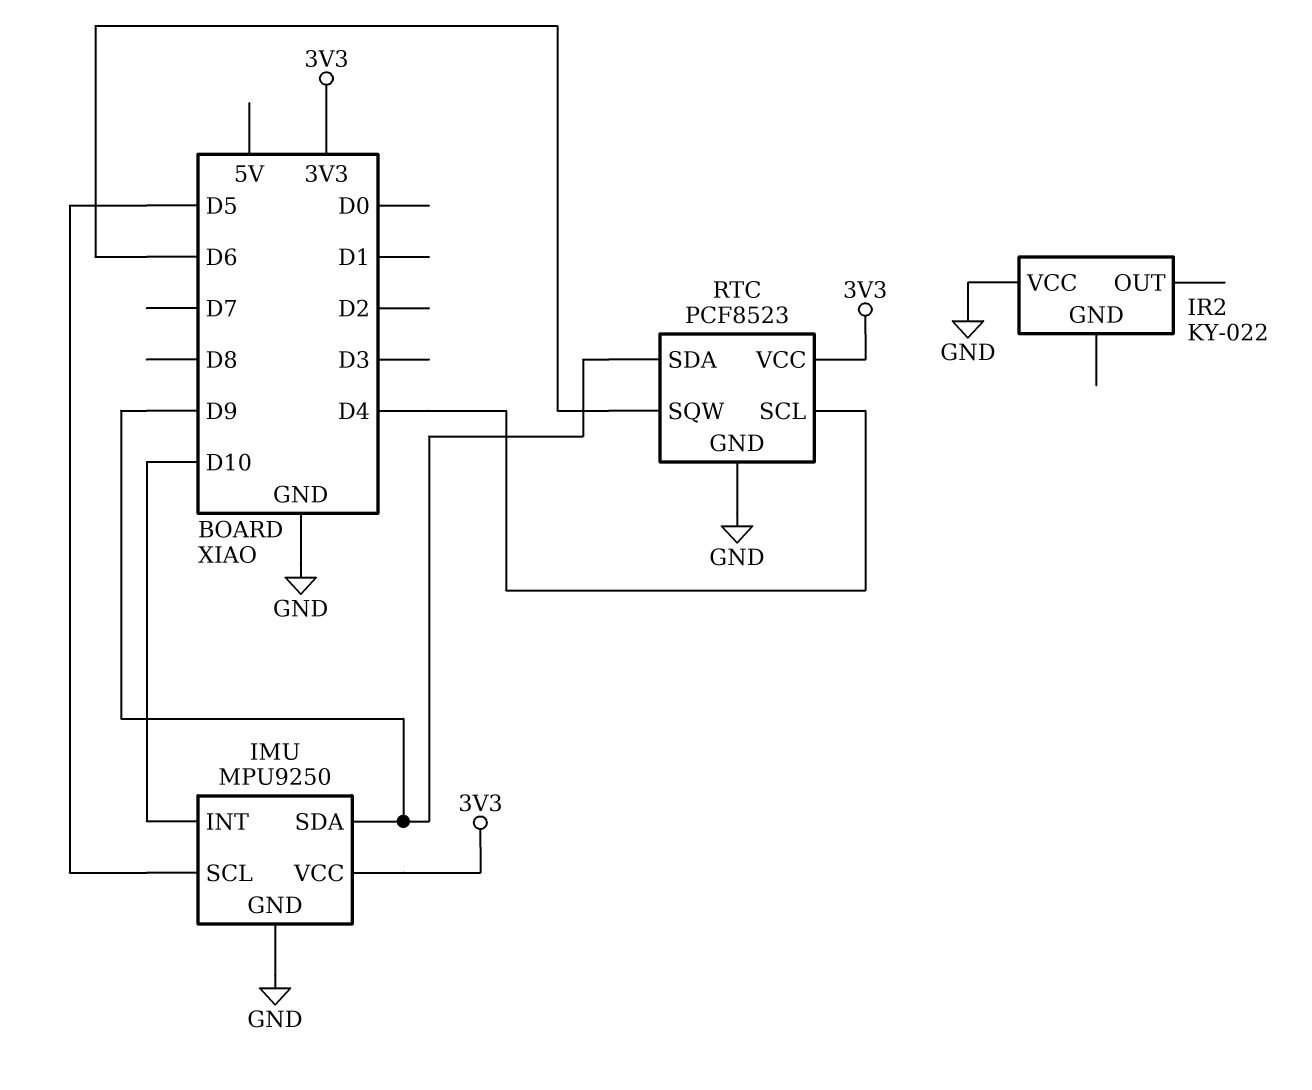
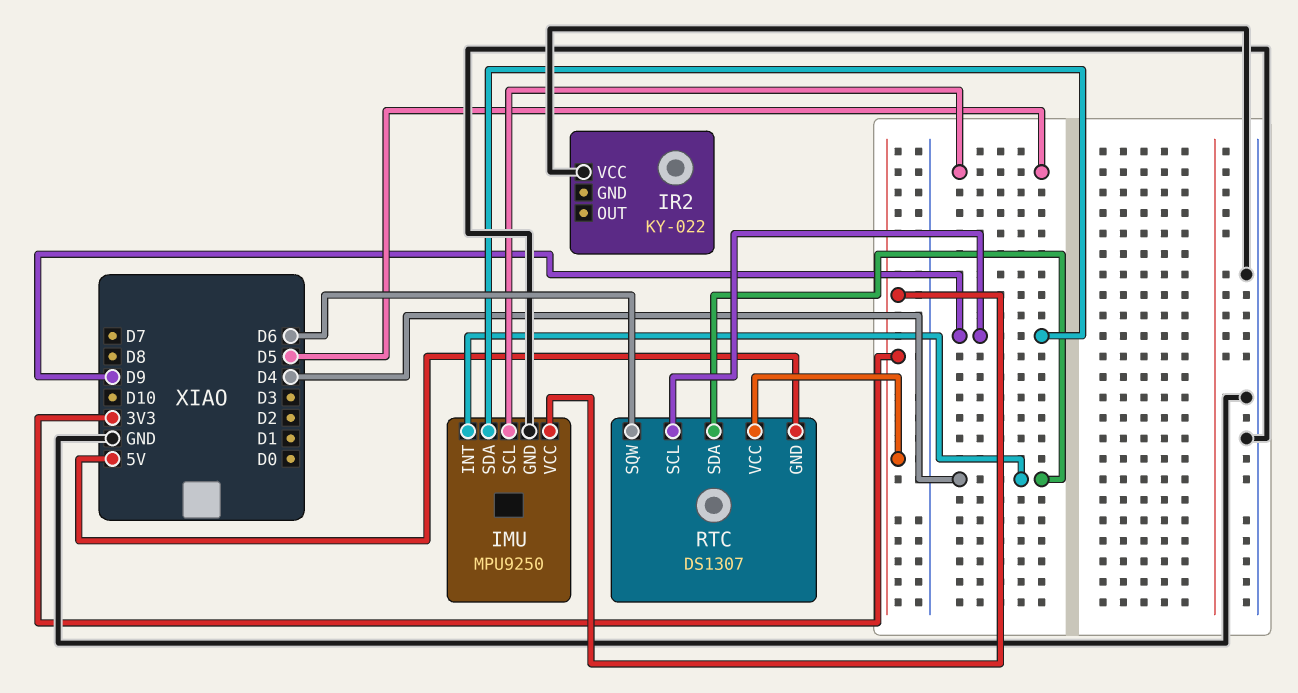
IMU pin INT: D10 -> D4
RTC: PCF8523 -> DS1307
RTC pin GND: GND -> 5V
RTC pin SCL: D4 -> D9
RTC pin SDA: D9 -> D4

